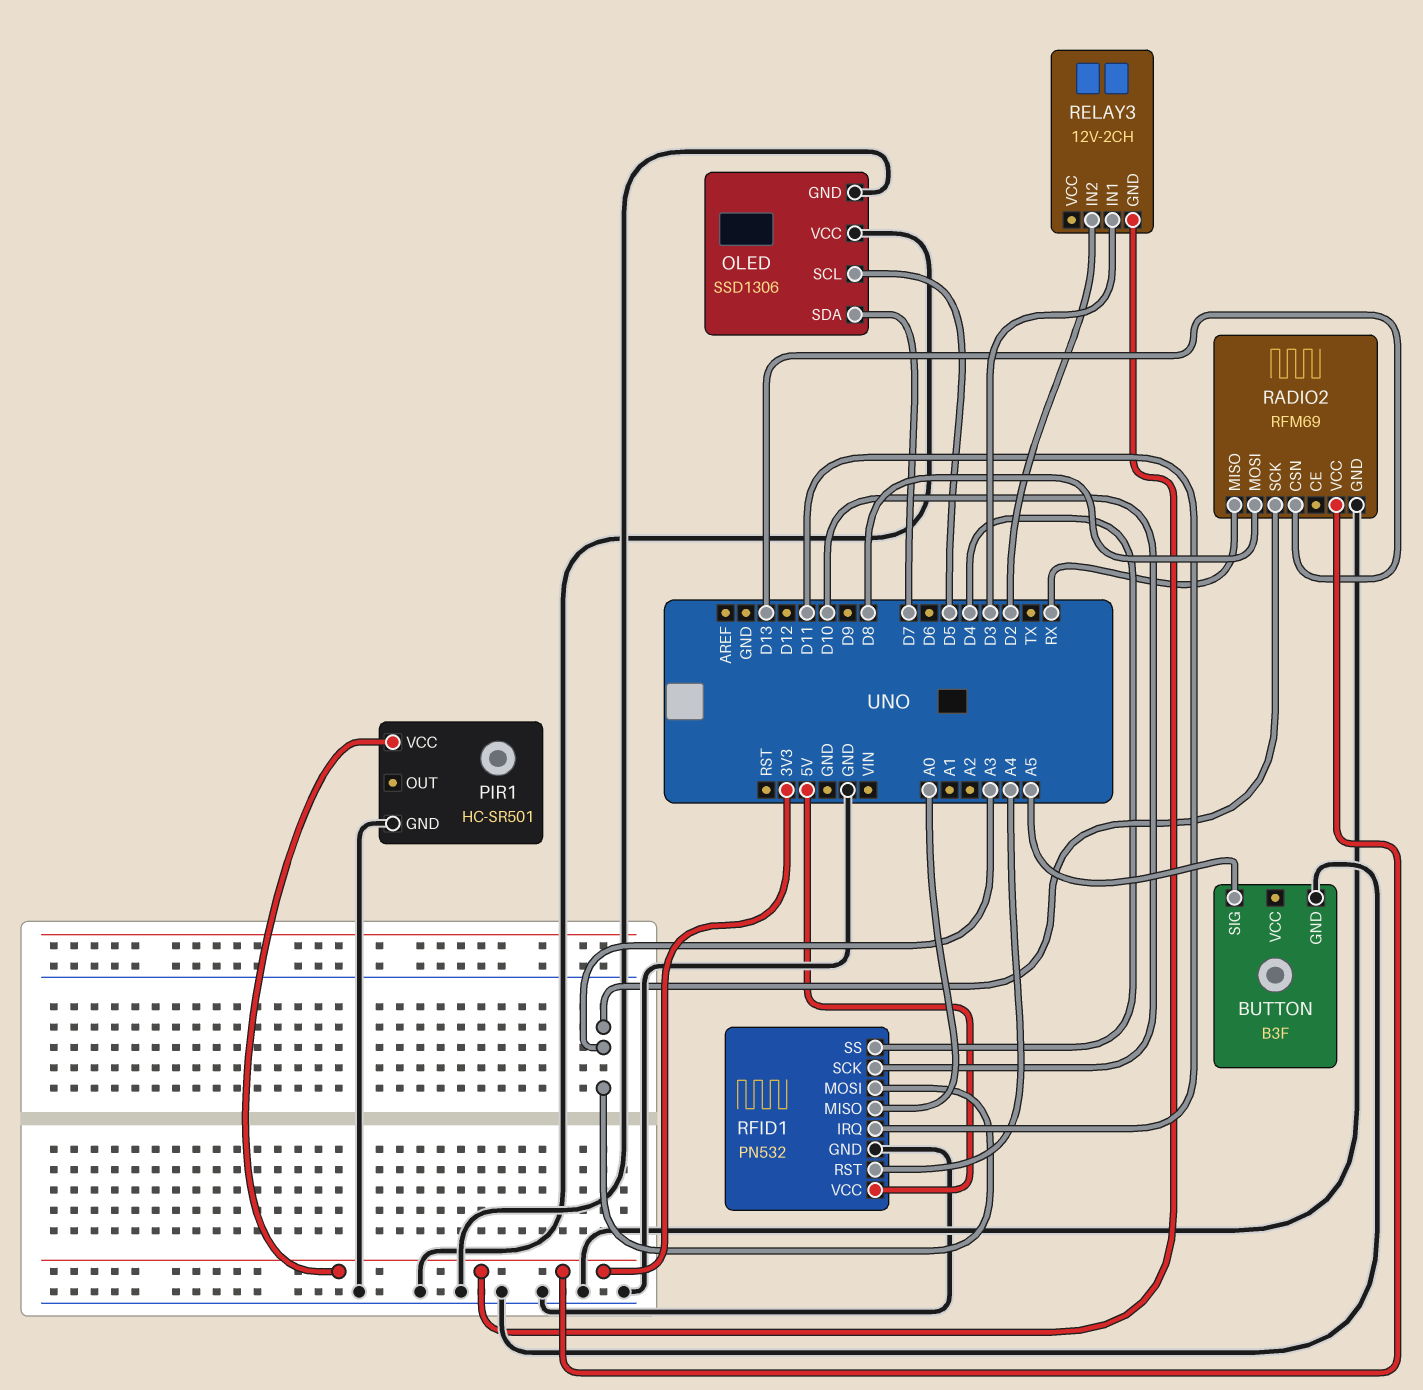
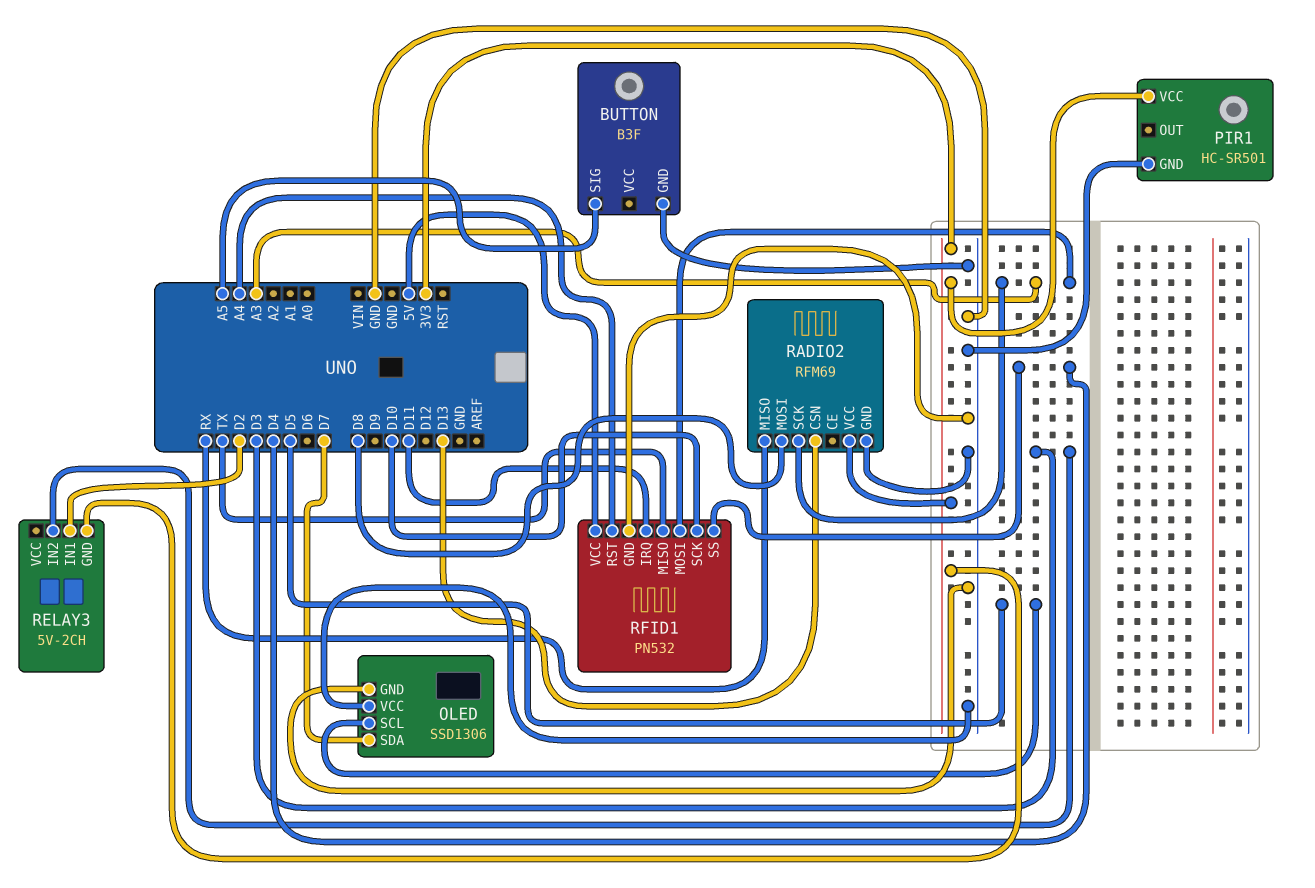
RELAY3: 12V-2CH -> 5V-2CH
RELAY3 pin IN1: D3 -> D2
RELAY3 pin IN2: D2 -> D3
RFID1 pin MISO: A0 -> TX

